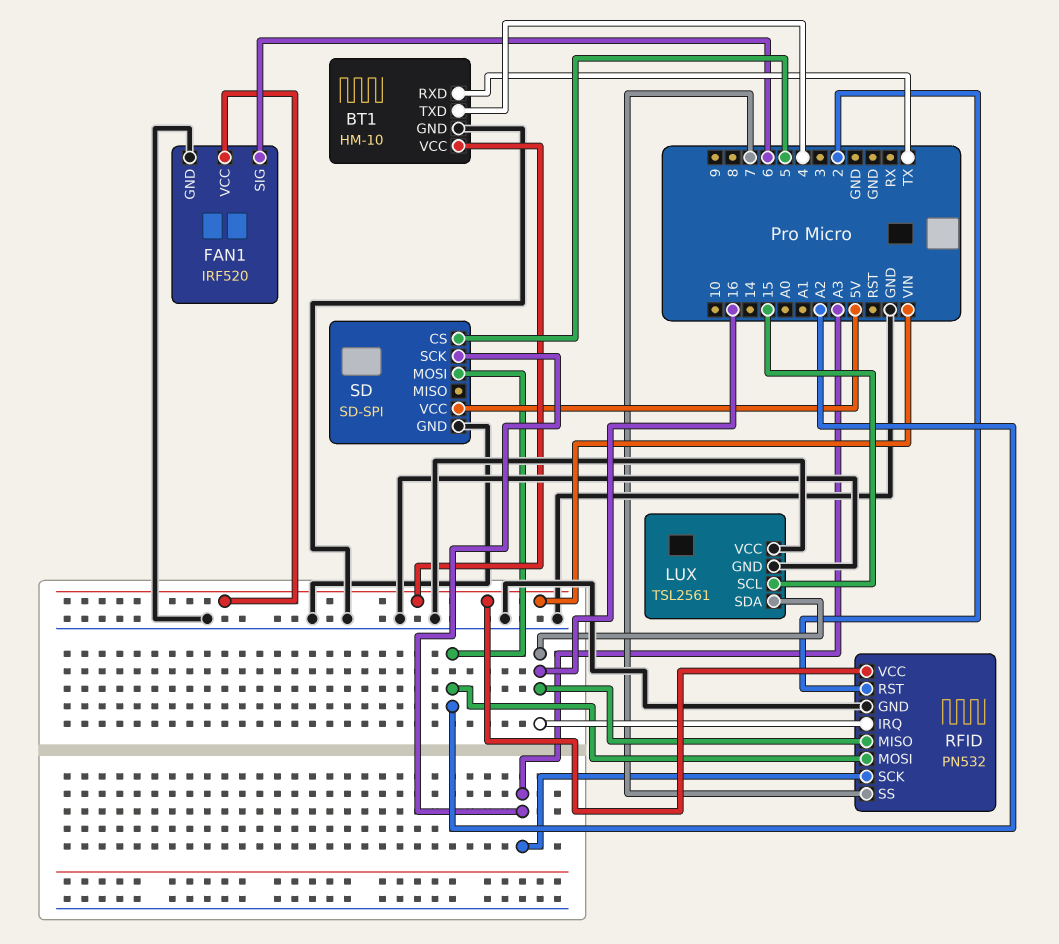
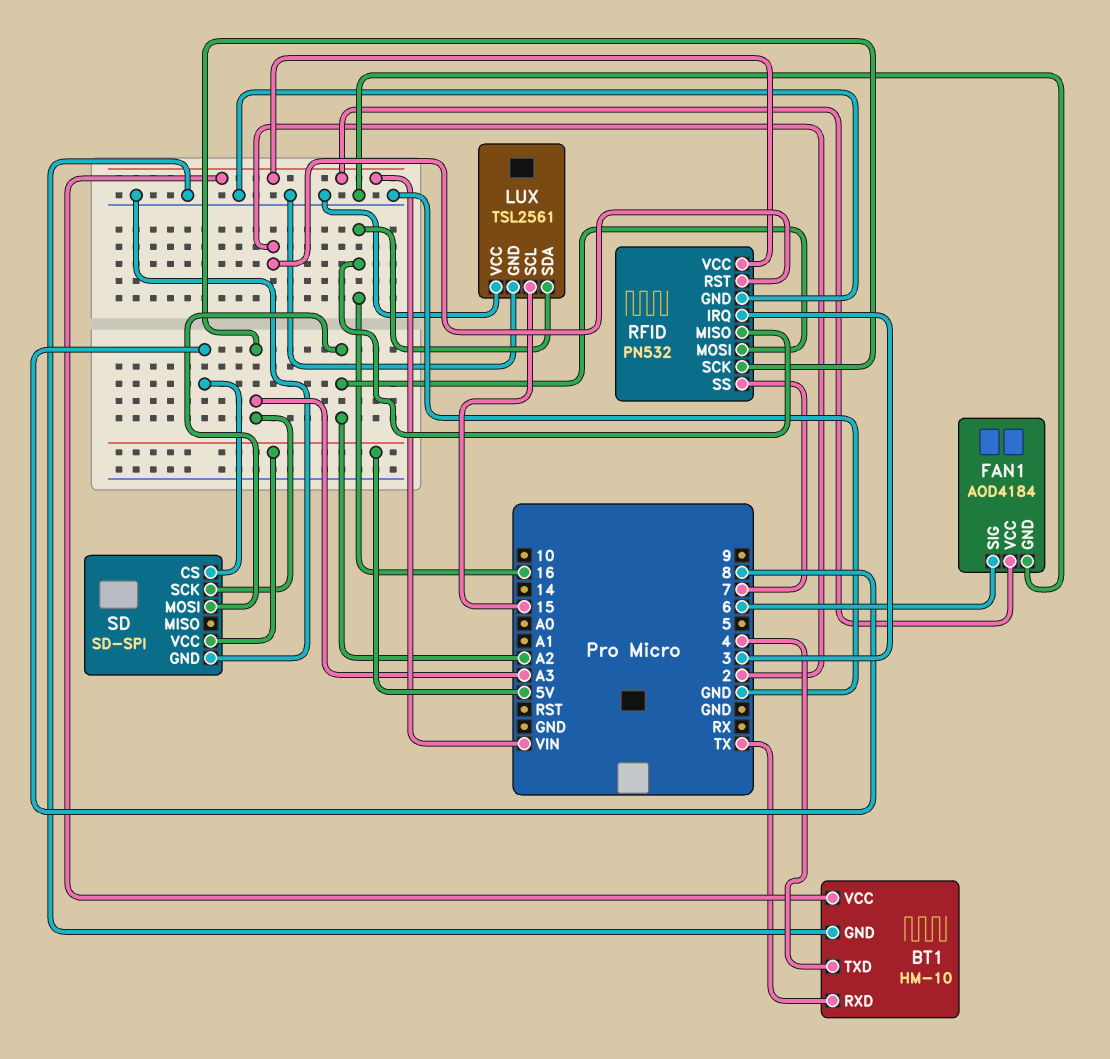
FAN1: IRF520 -> AOD4184
RFID pin IRQ: 16 -> 3
SD pin CS: 5 -> 8

